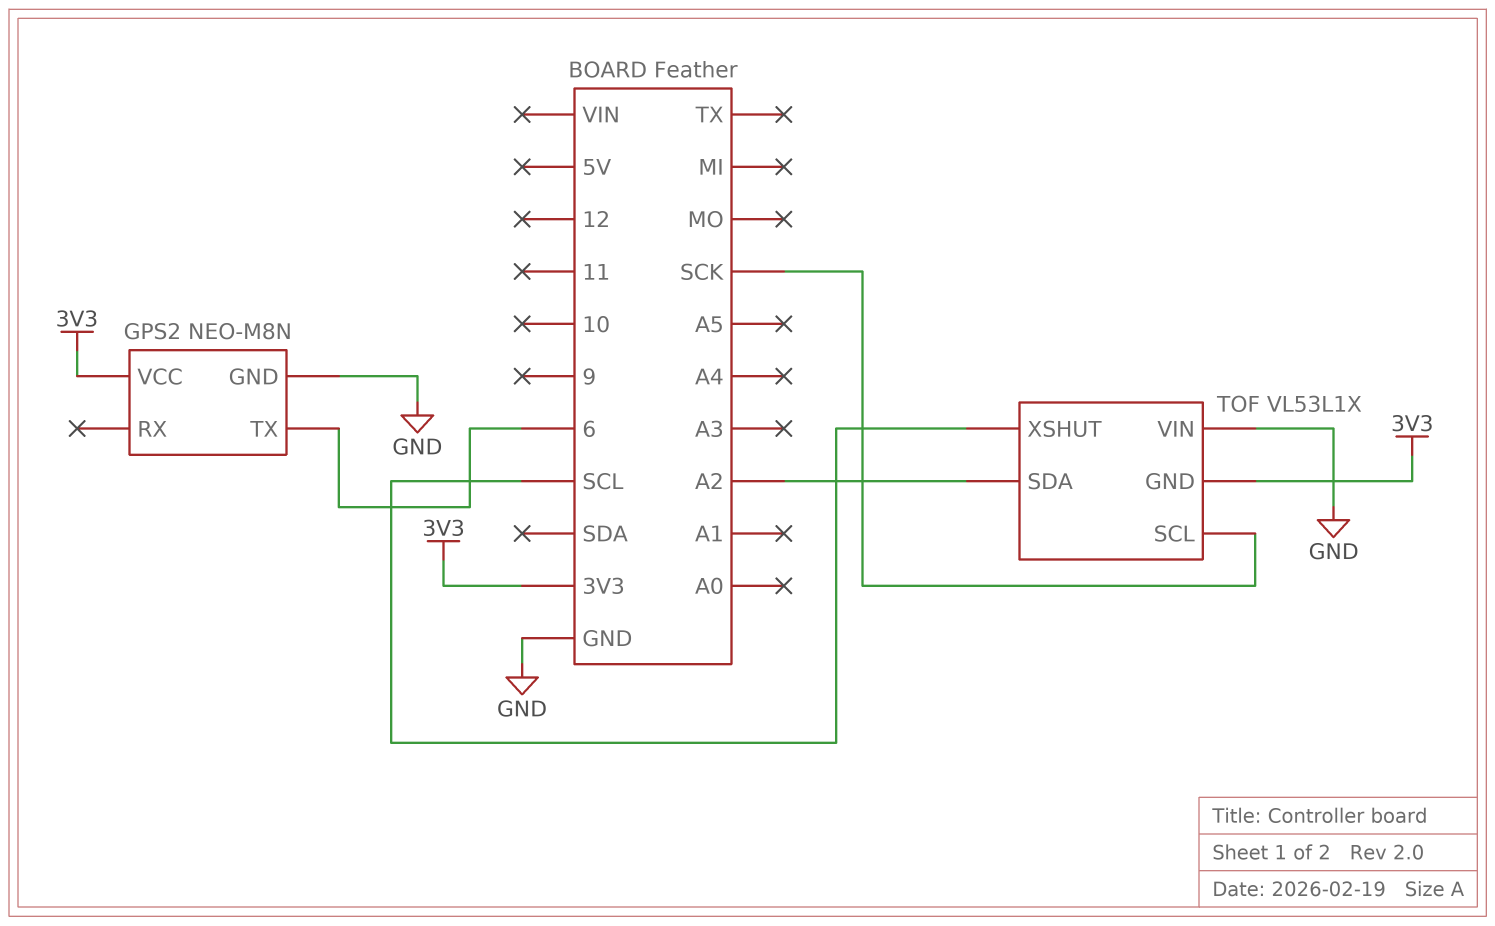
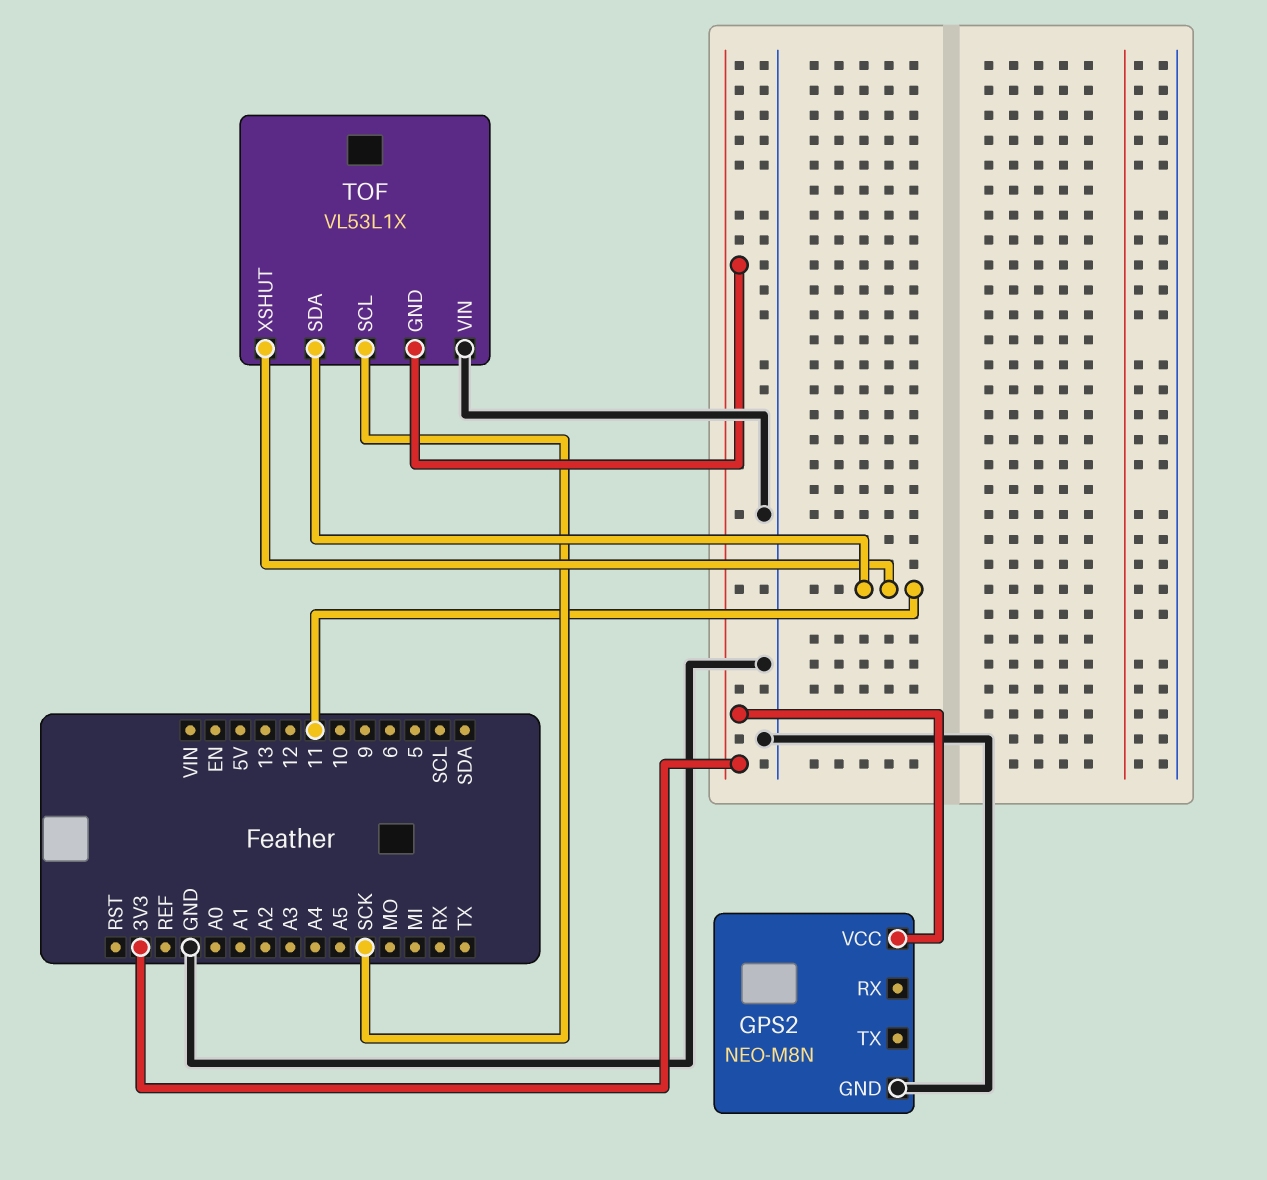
GPS2 pin TX: 6 -> none
TOF pin SDA: A2 -> 11
TOF pin XSHUT: SCL -> 11

